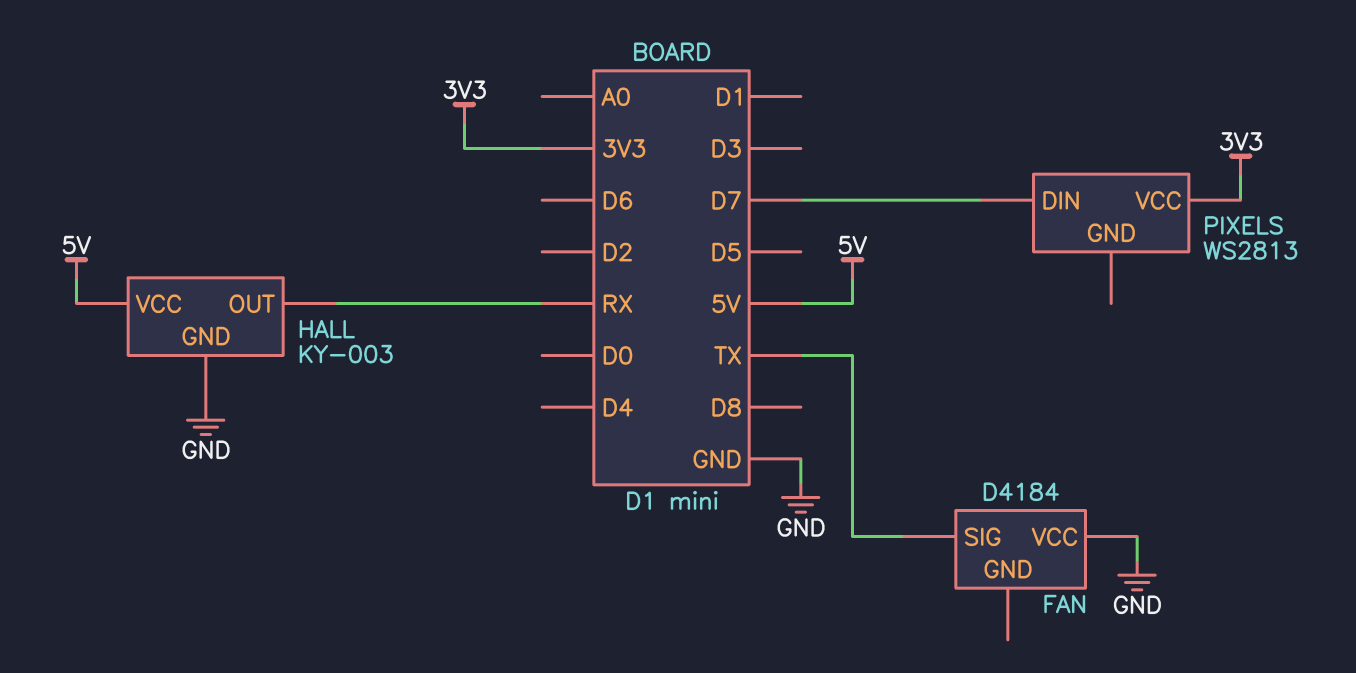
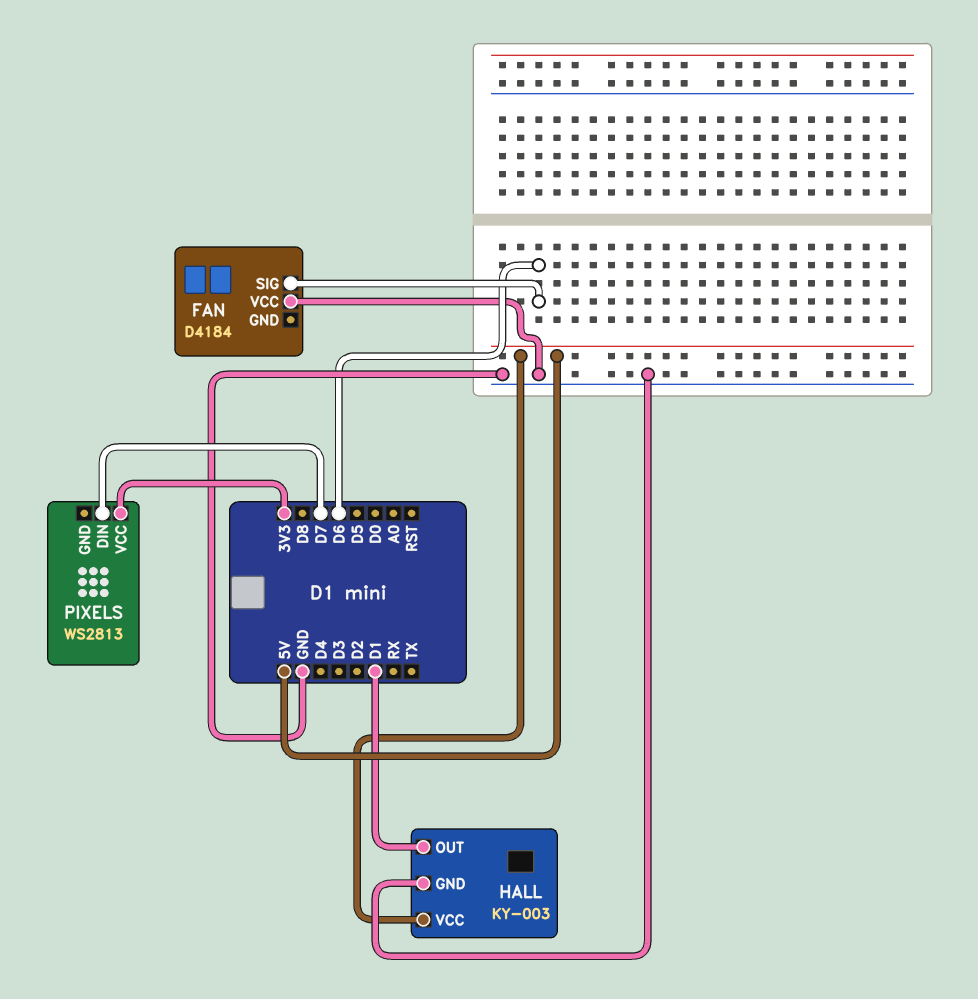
FAN pin SIG: TX -> D6
HALL pin OUT: RX -> D1

